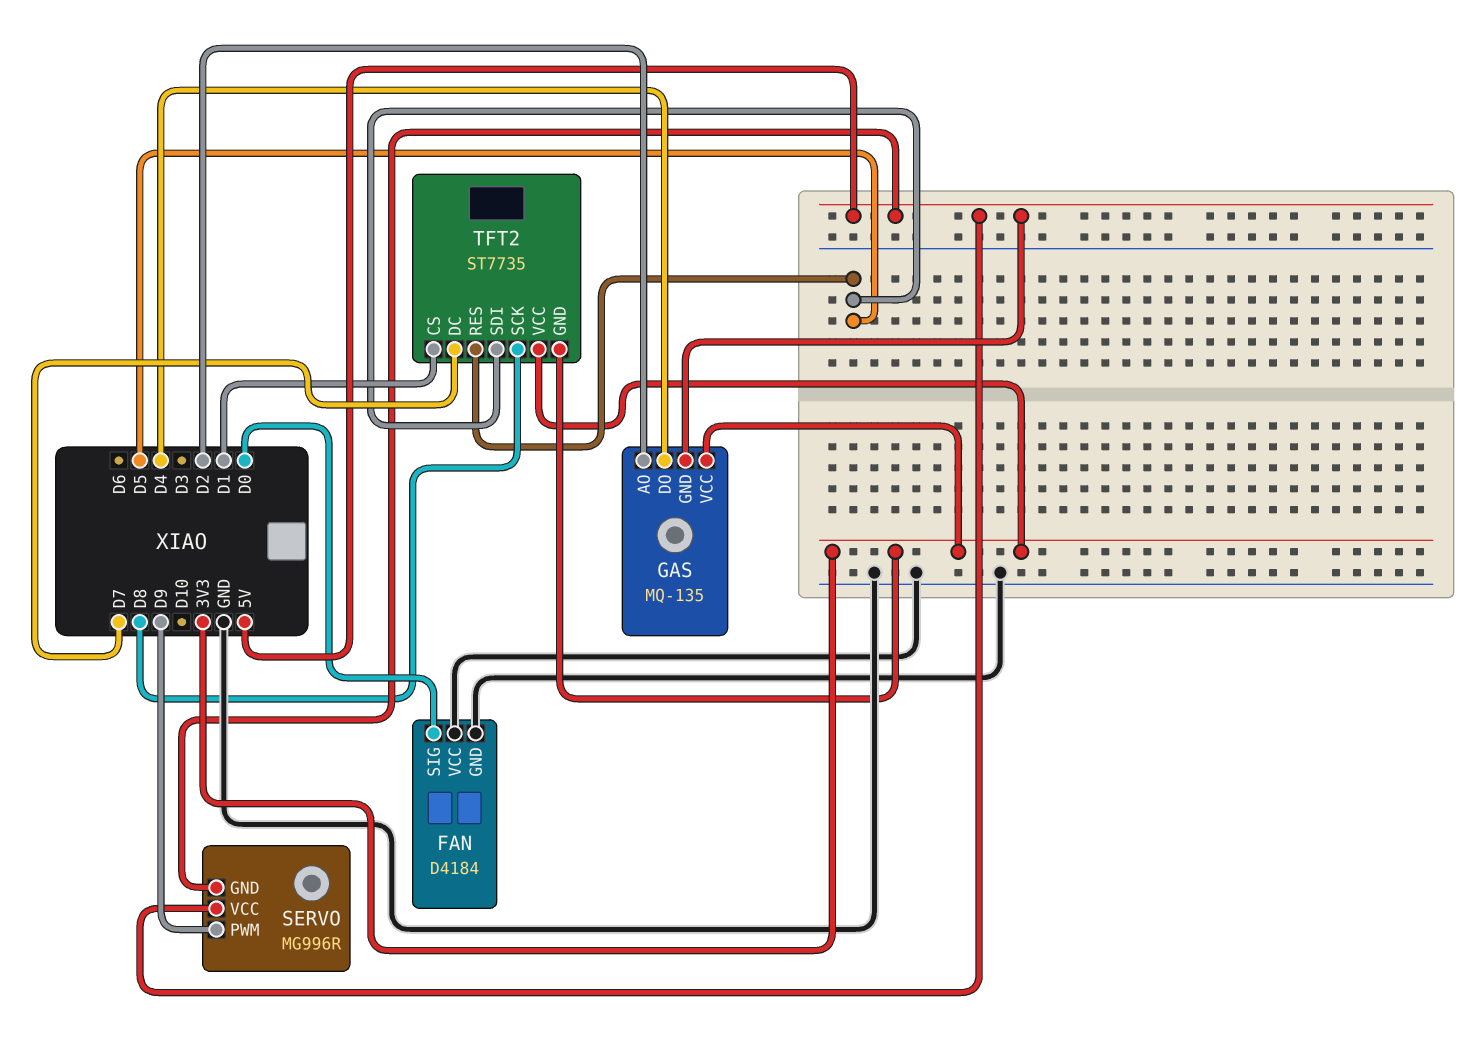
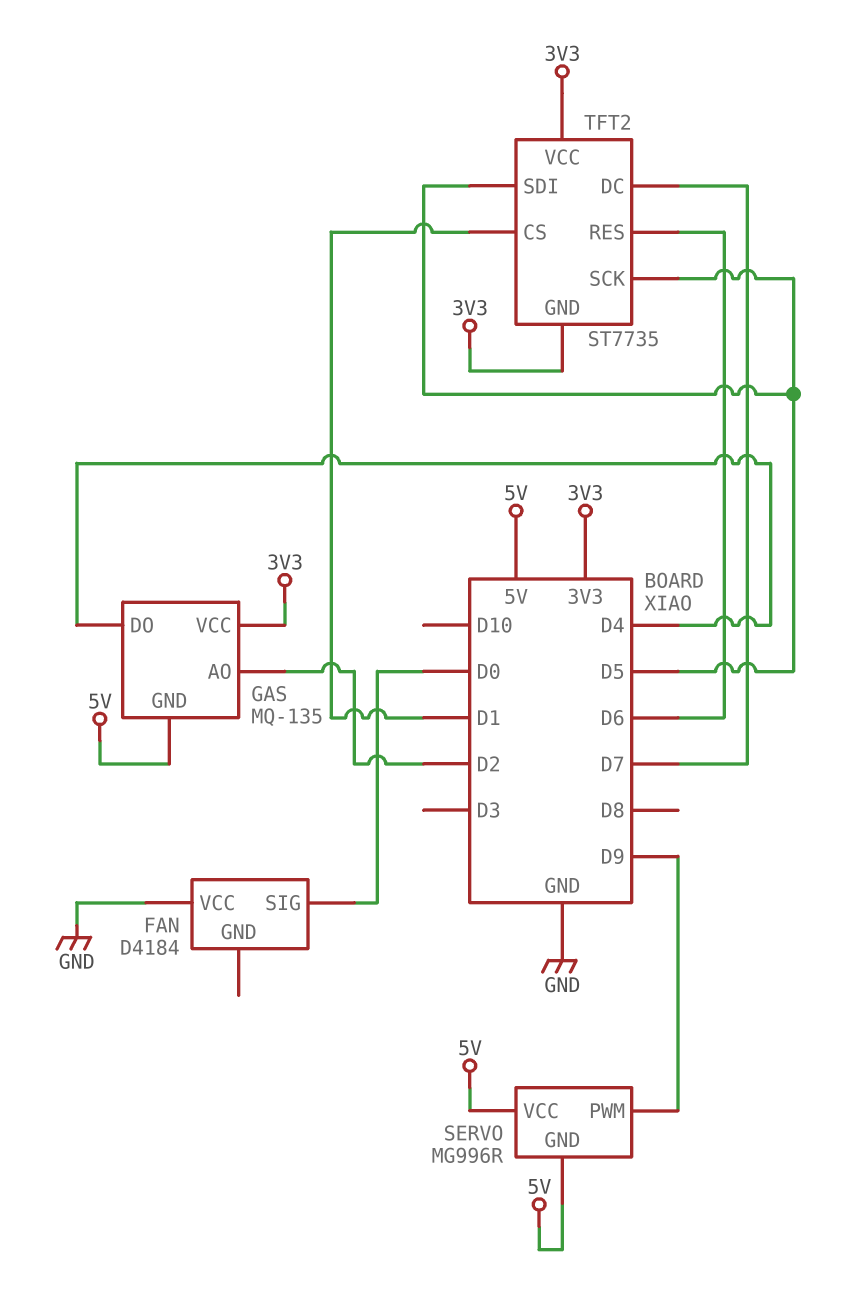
FAN pin GND: GND -> none
TFT2 pin RES: D5 -> D6
TFT2 pin SCK: D8 -> D5

